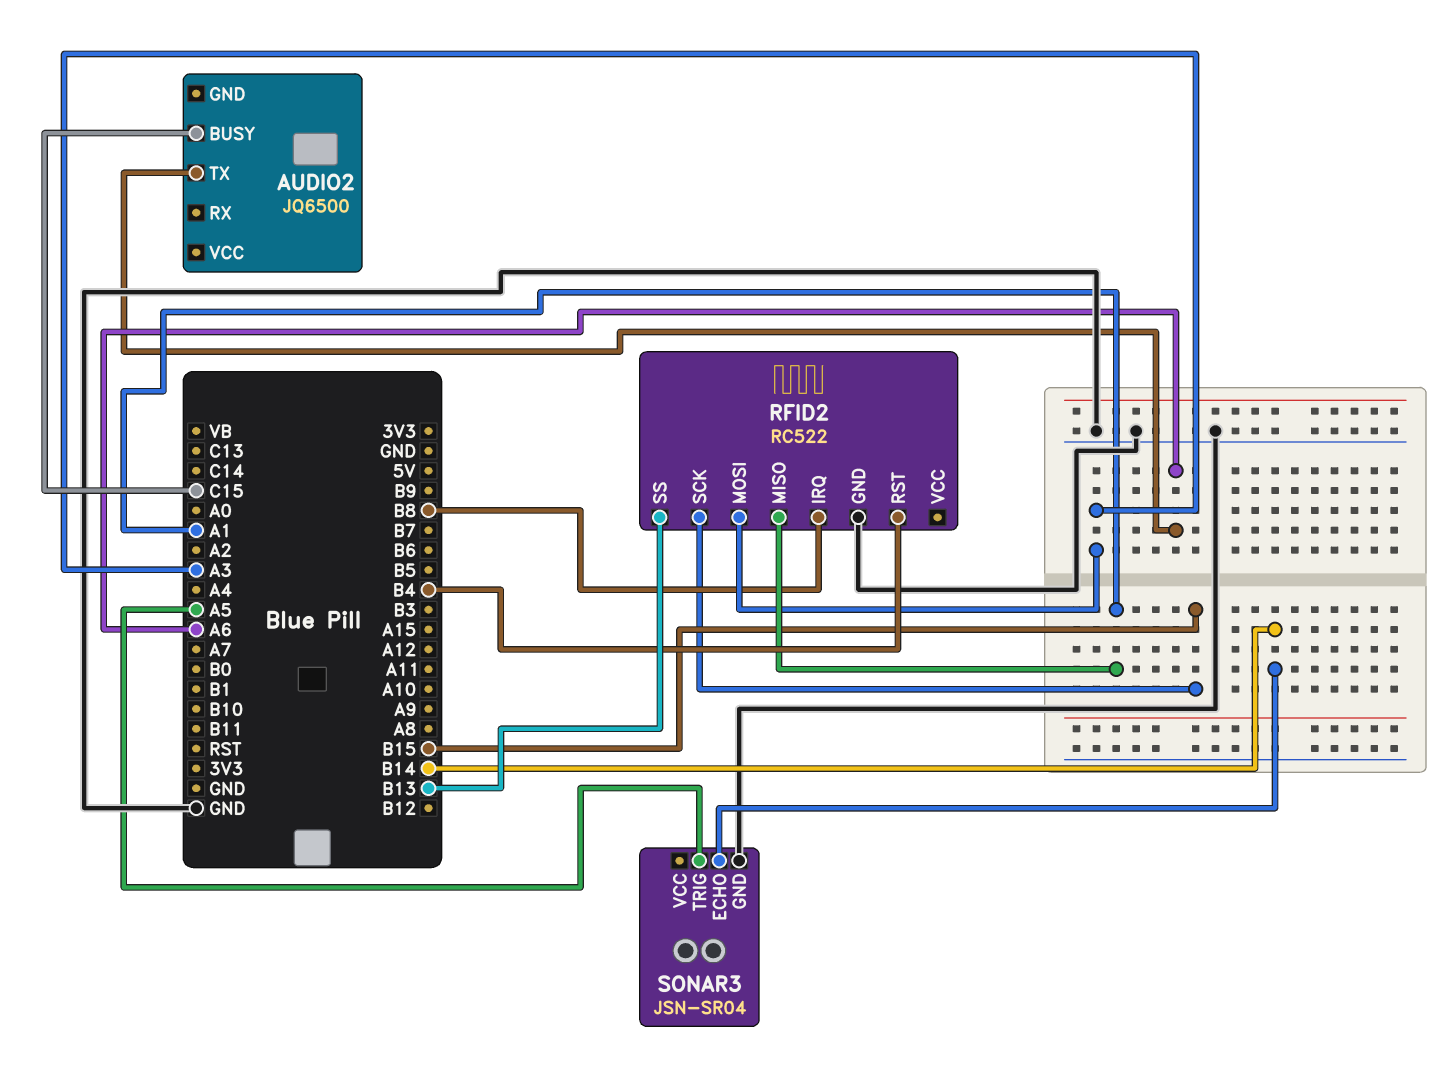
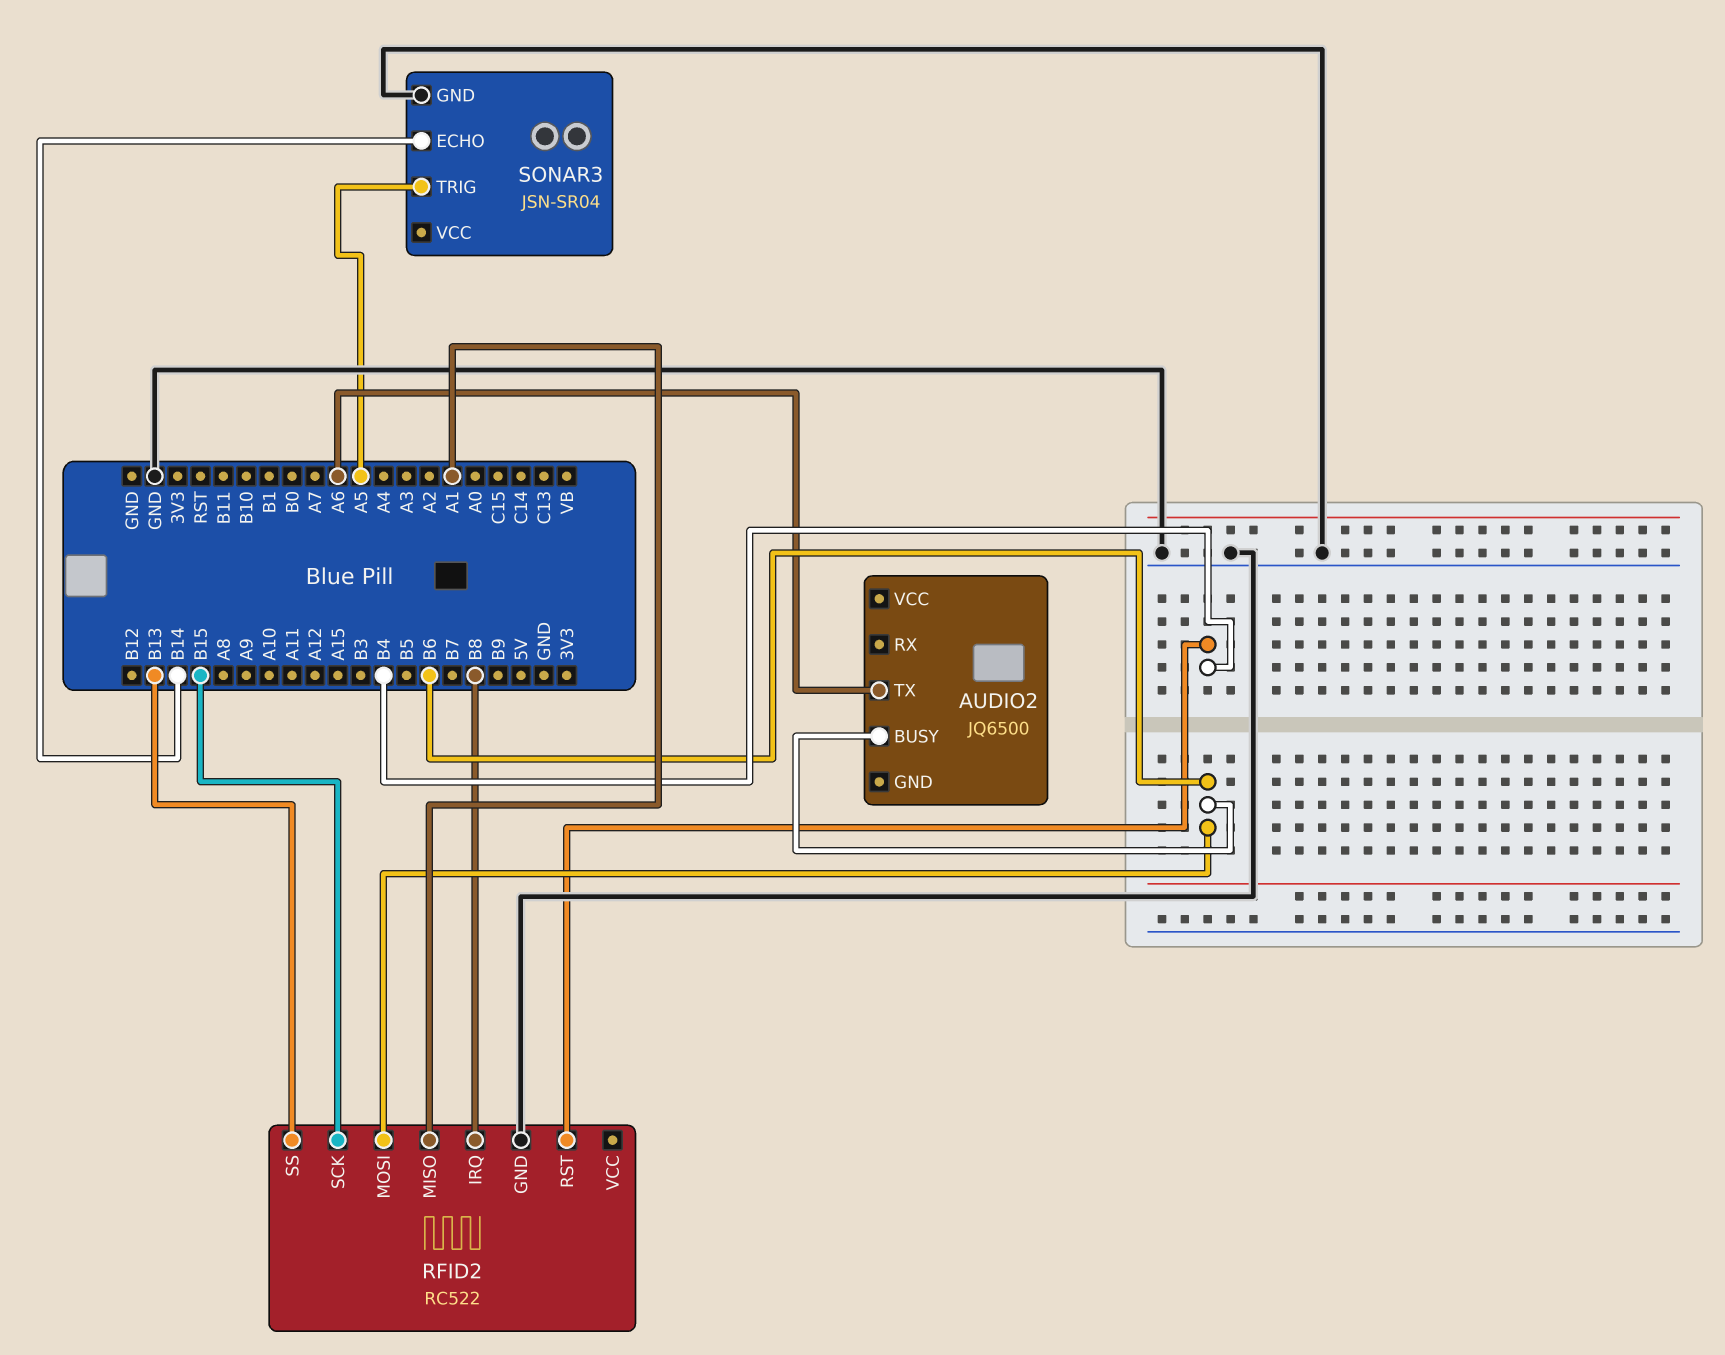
AUDIO2 pin BUSY: C15 -> B6
RFID2 pin MOSI: A3 -> B6

